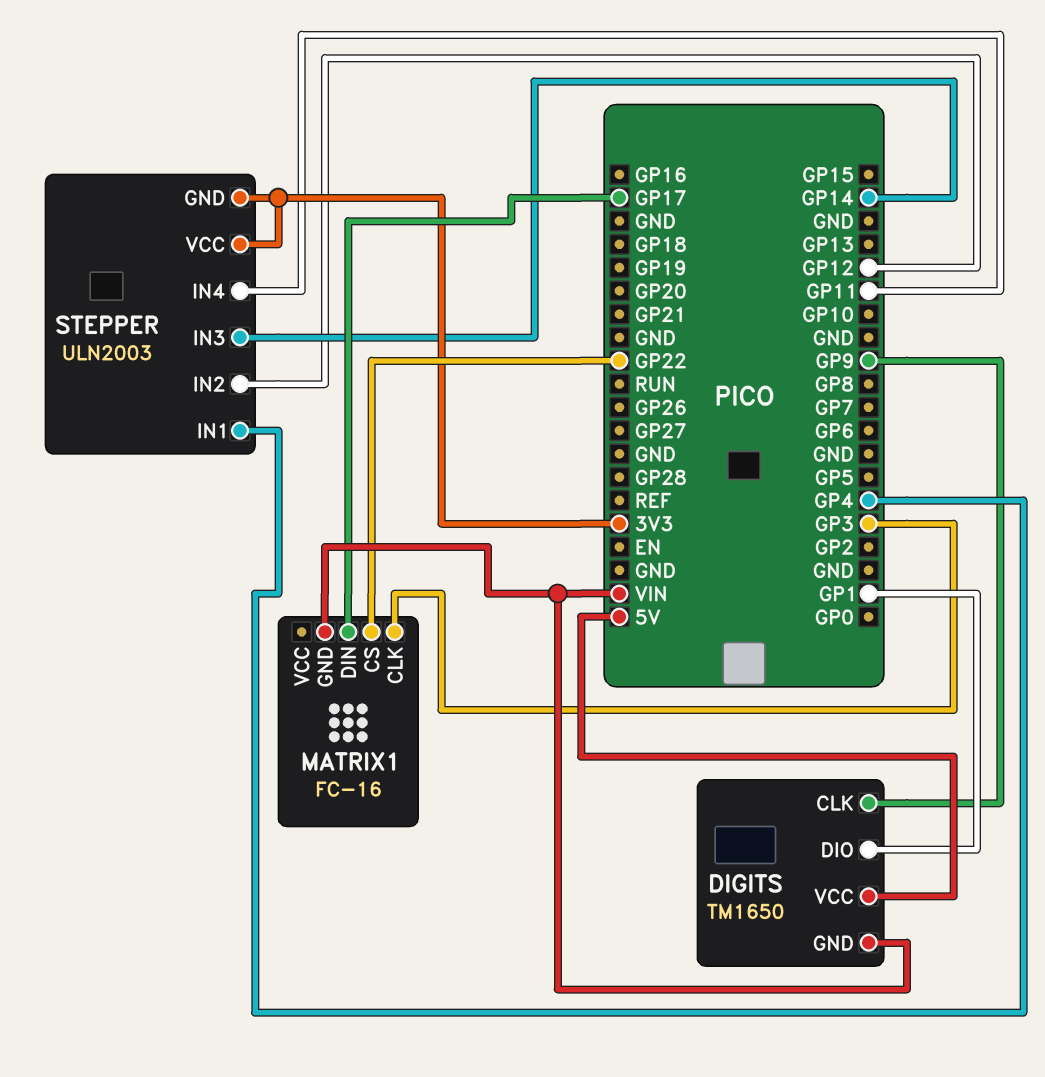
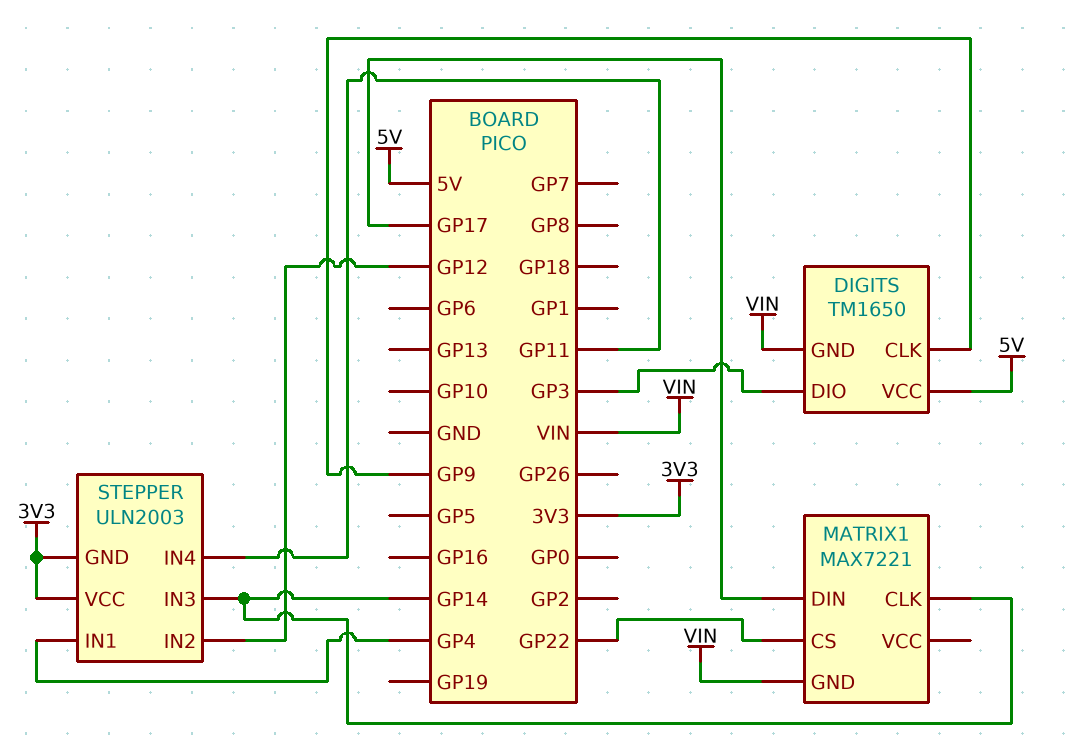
DIGITS pin DIO: GP1 -> GP3
MATRIX1: FC-16 -> MAX7221
MATRIX1 pin CLK: GP3 -> GP14

